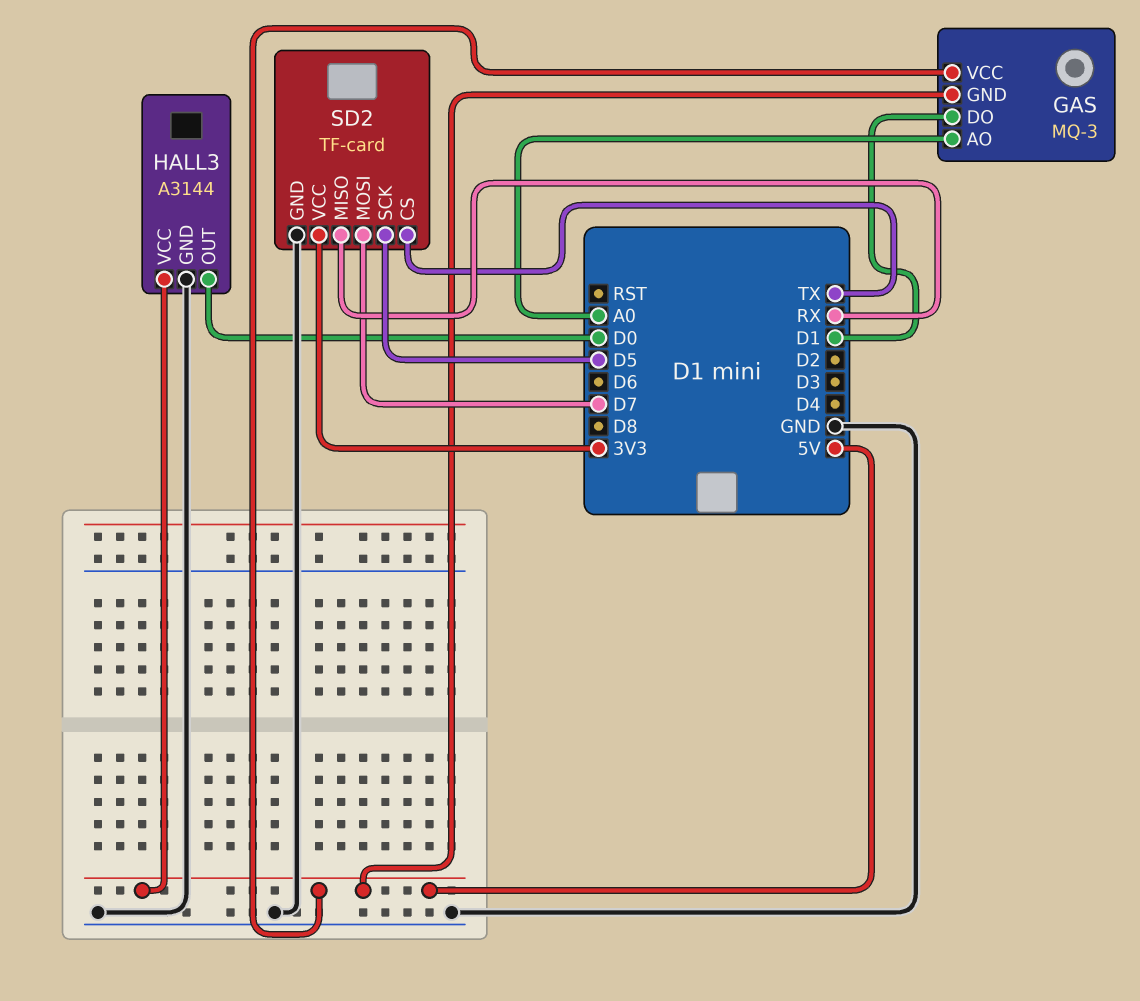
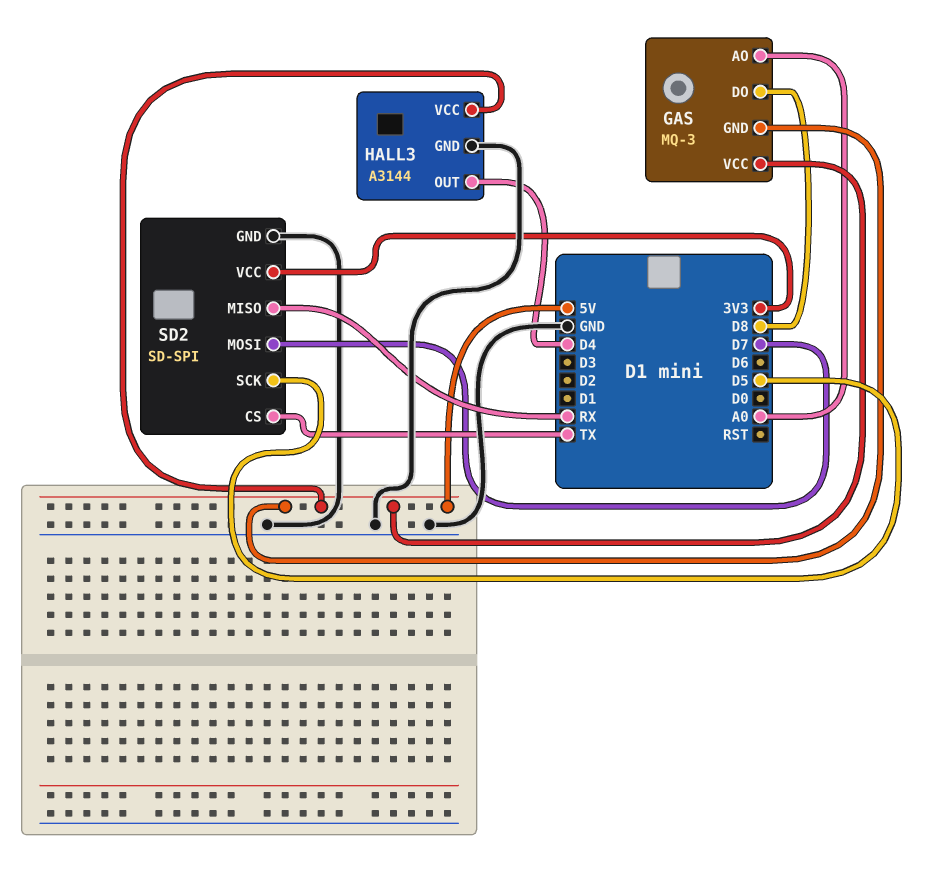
GAS pin DO: D1 -> D8
HALL3 pin OUT: D0 -> D4
SD2: TF-card -> SD-SPI

